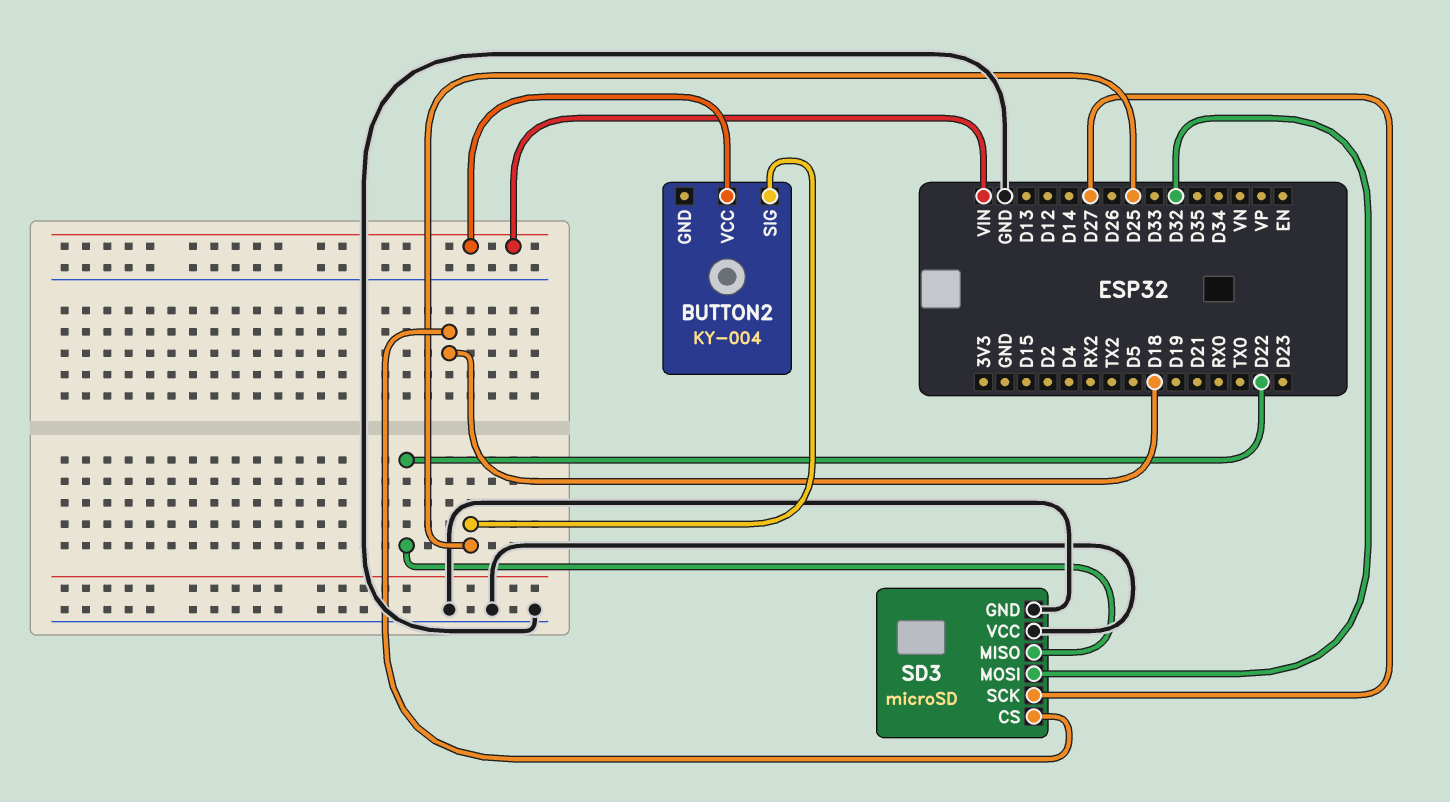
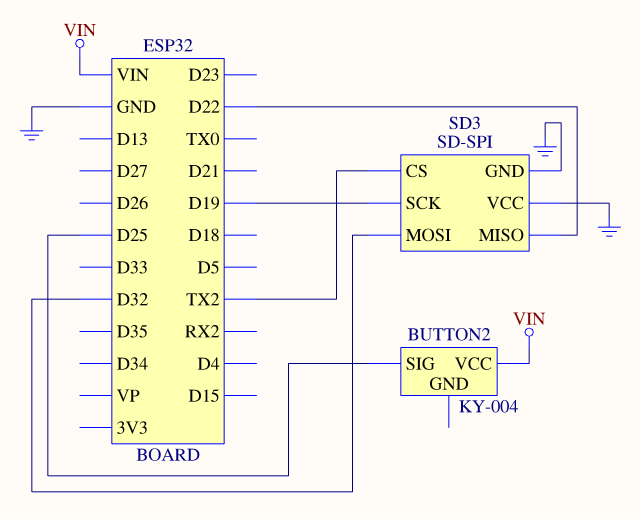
SD3: microSD -> SD-SPI
SD3 pin CS: D18 -> TX2
SD3 pin SCK: D27 -> D19

